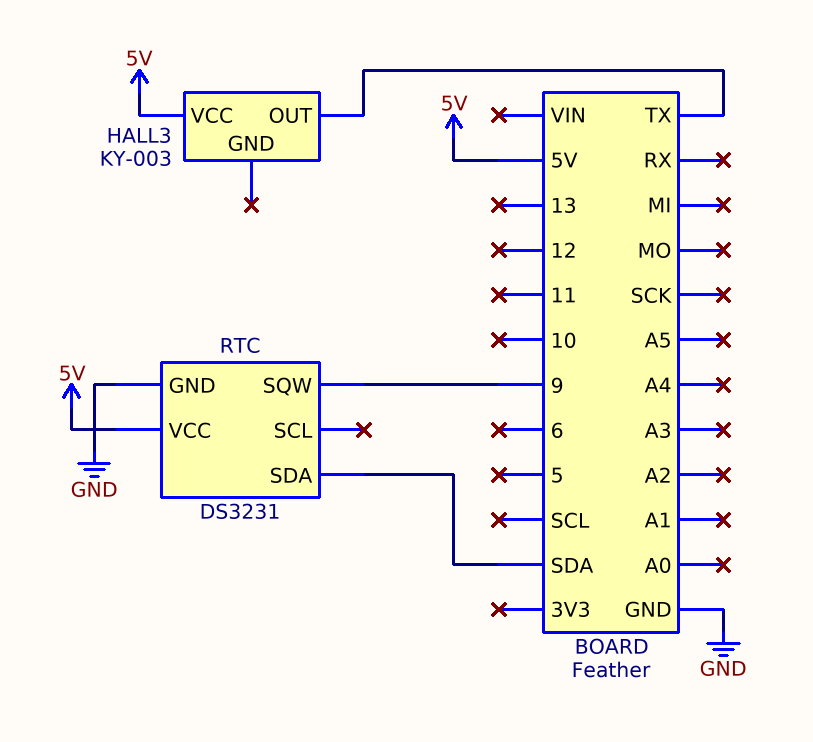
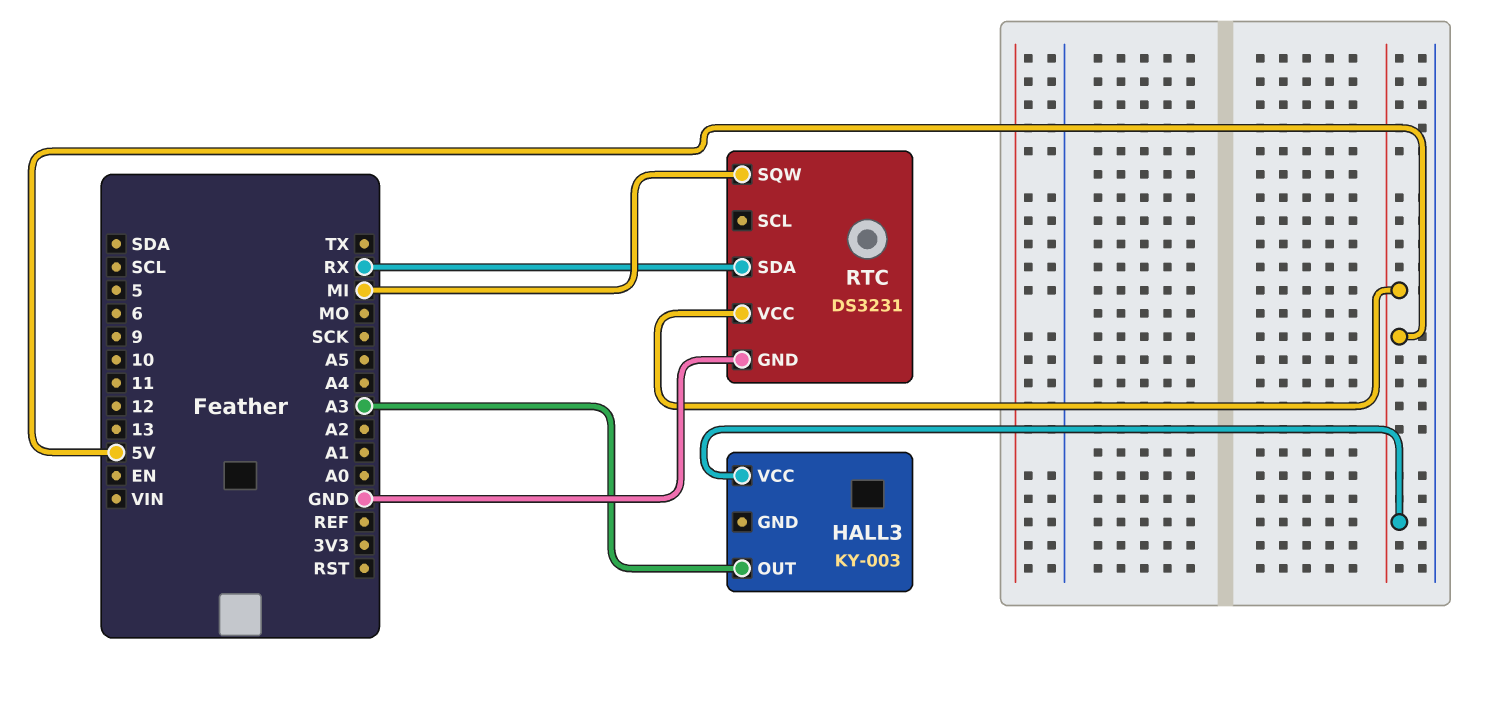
HALL3 pin OUT: TX -> A3
RTC pin SDA: SDA -> RX
RTC pin SQW: 9 -> MI

